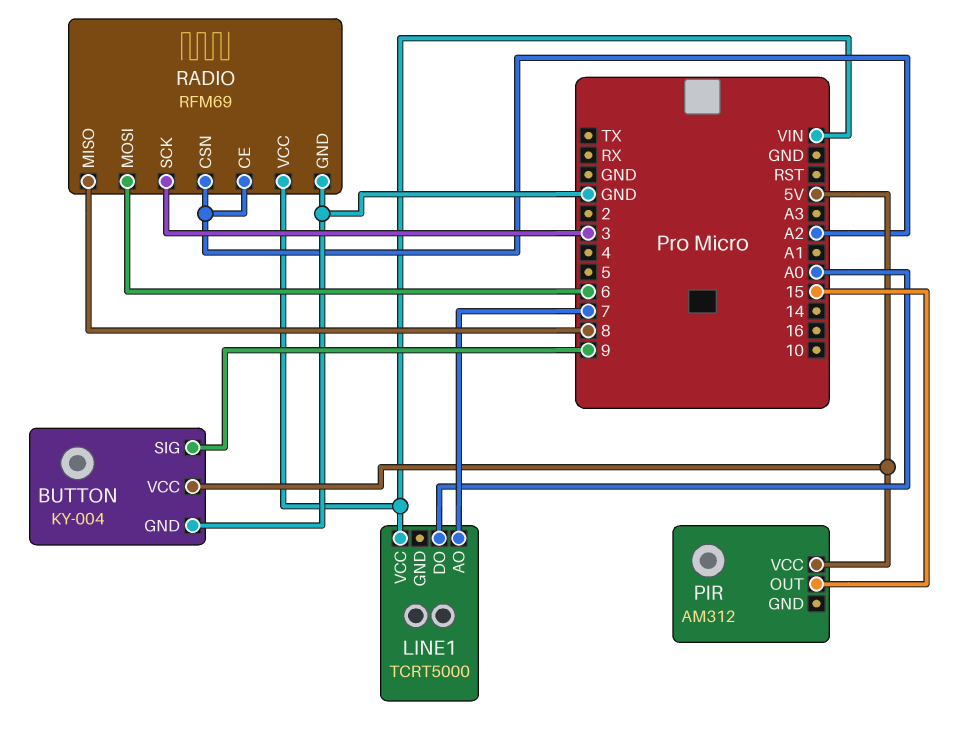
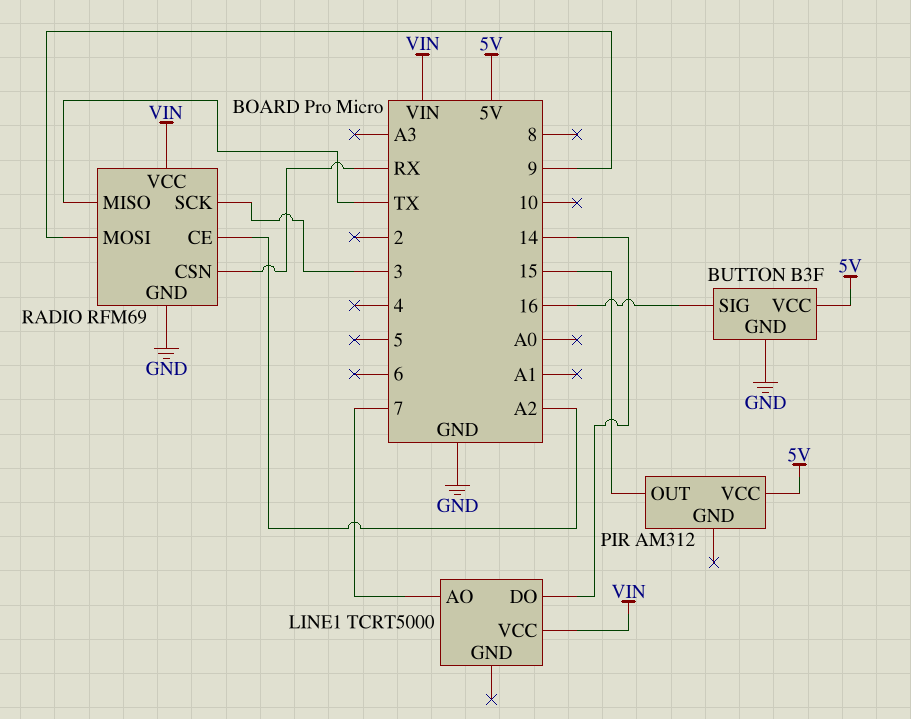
BUTTON: KY-004 -> B3F
BUTTON pin SIG: 9 -> 16
LINE1 pin DO: A0 -> 14
RADIO pin CSN: A2 -> RX
RADIO pin MISO: 8 -> TX
RADIO pin MOSI: 6 -> 9

